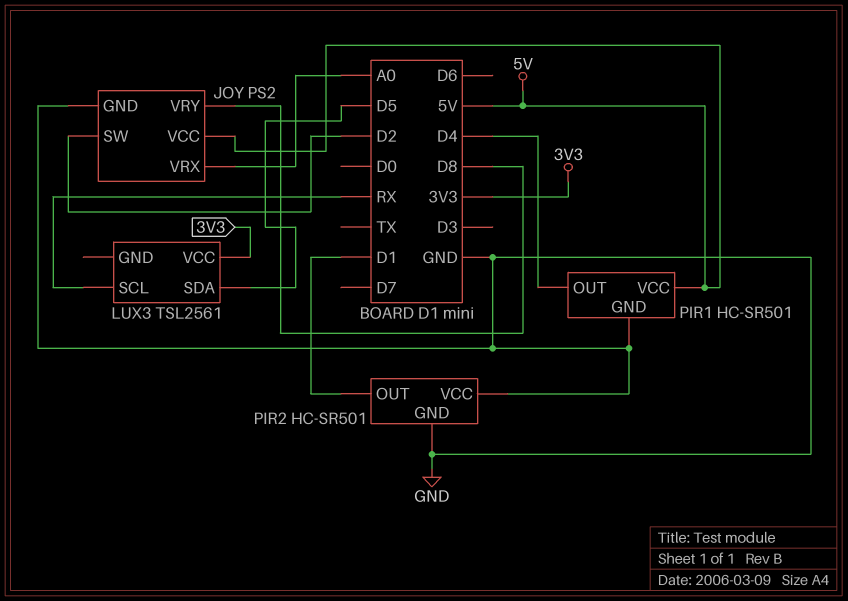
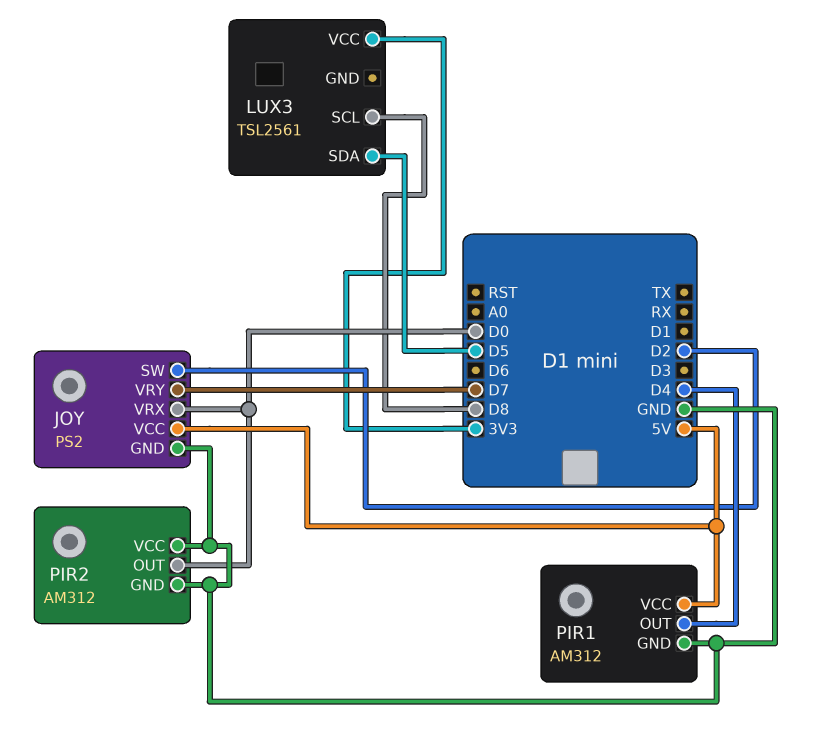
JOY pin VRX: A0 -> D0
JOY pin VRY: D8 -> D7
LUX3 pin SCL: RX -> D8
PIR1: HC-SR501 -> AM312
PIR2: HC-SR501 -> AM312
PIR2 pin OUT: D1 -> D0

